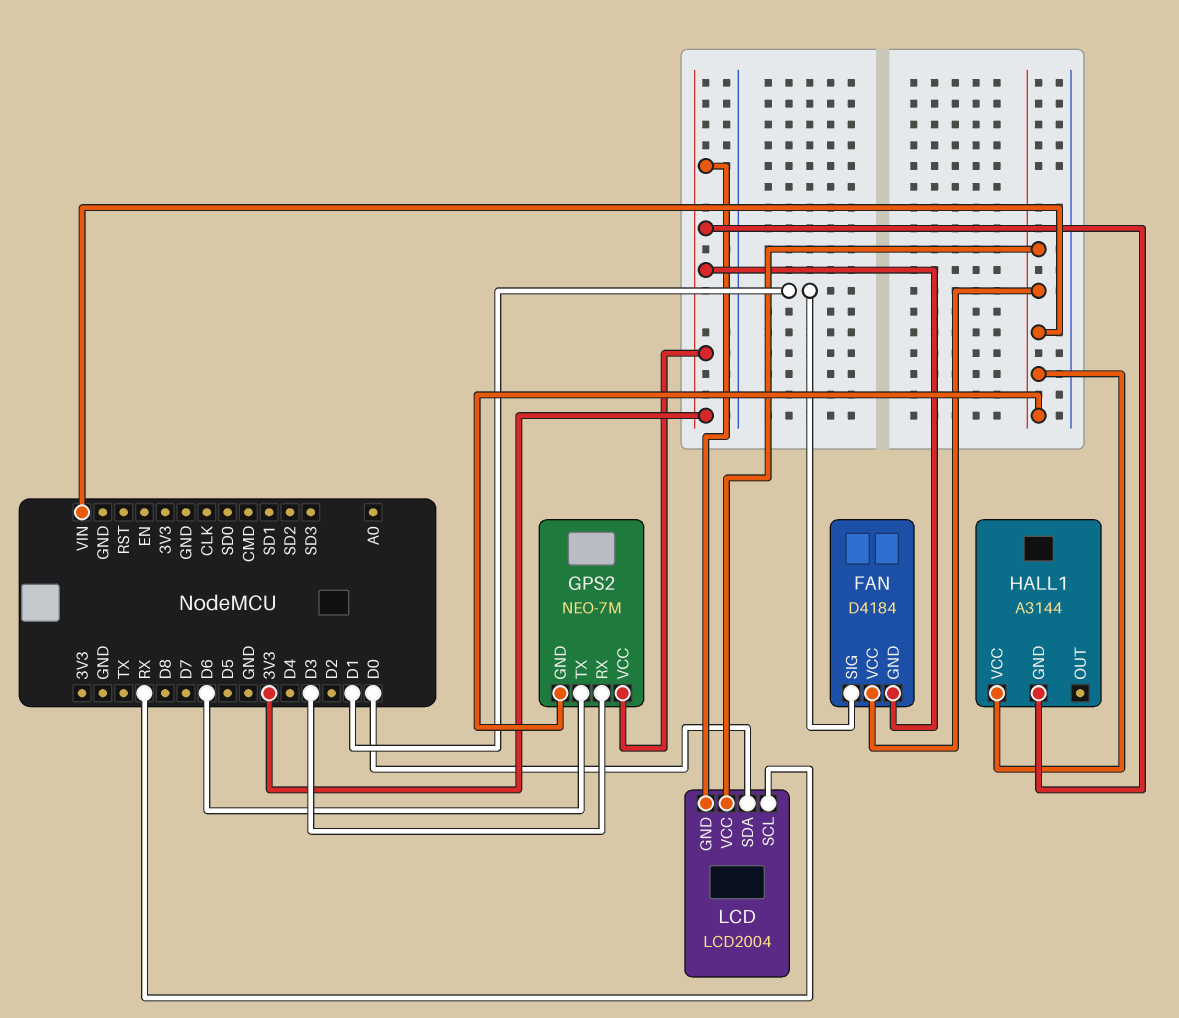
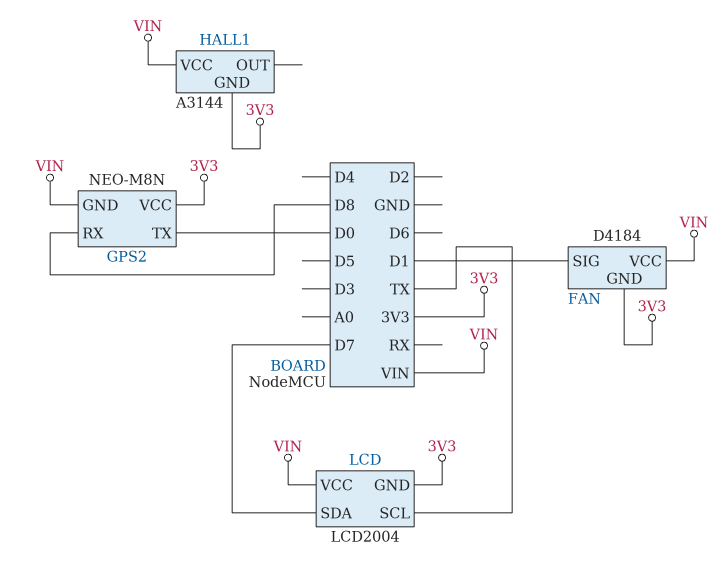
GPS2: NEO-7M -> NEO-M8N
GPS2 pin RX: D3 -> D8
GPS2 pin TX: D6 -> D0
LCD pin SCL: RX -> TX
LCD pin SDA: D0 -> D7

